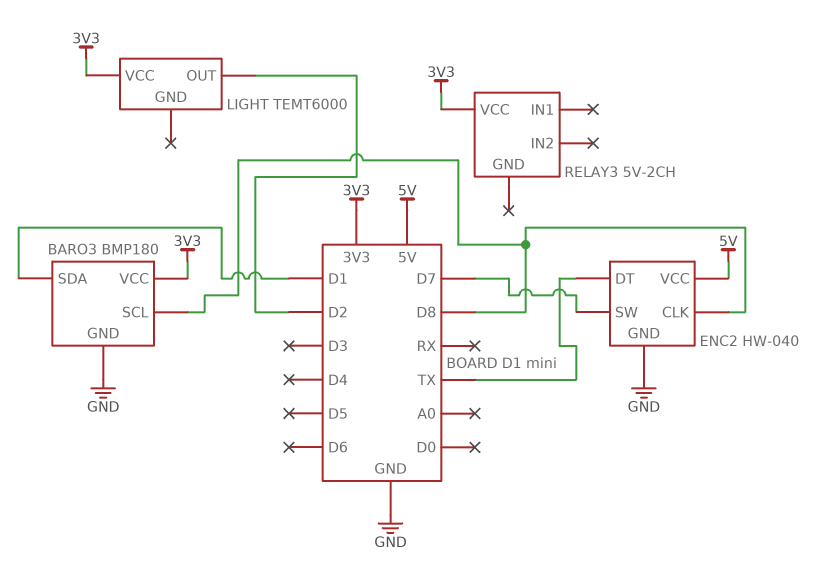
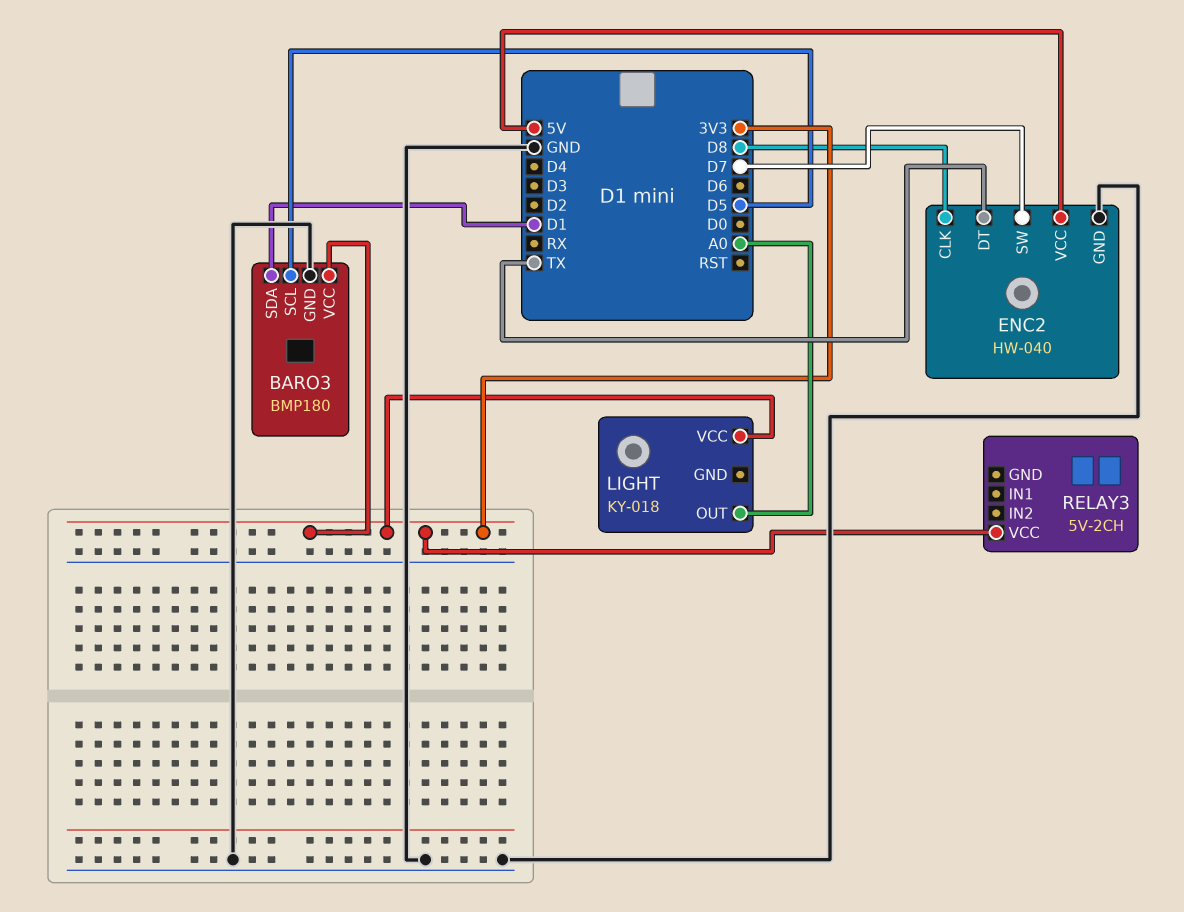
BARO3 pin SCL: D8 -> D5
LIGHT: TEMT6000 -> KY-018
LIGHT pin OUT: D2 -> A0

